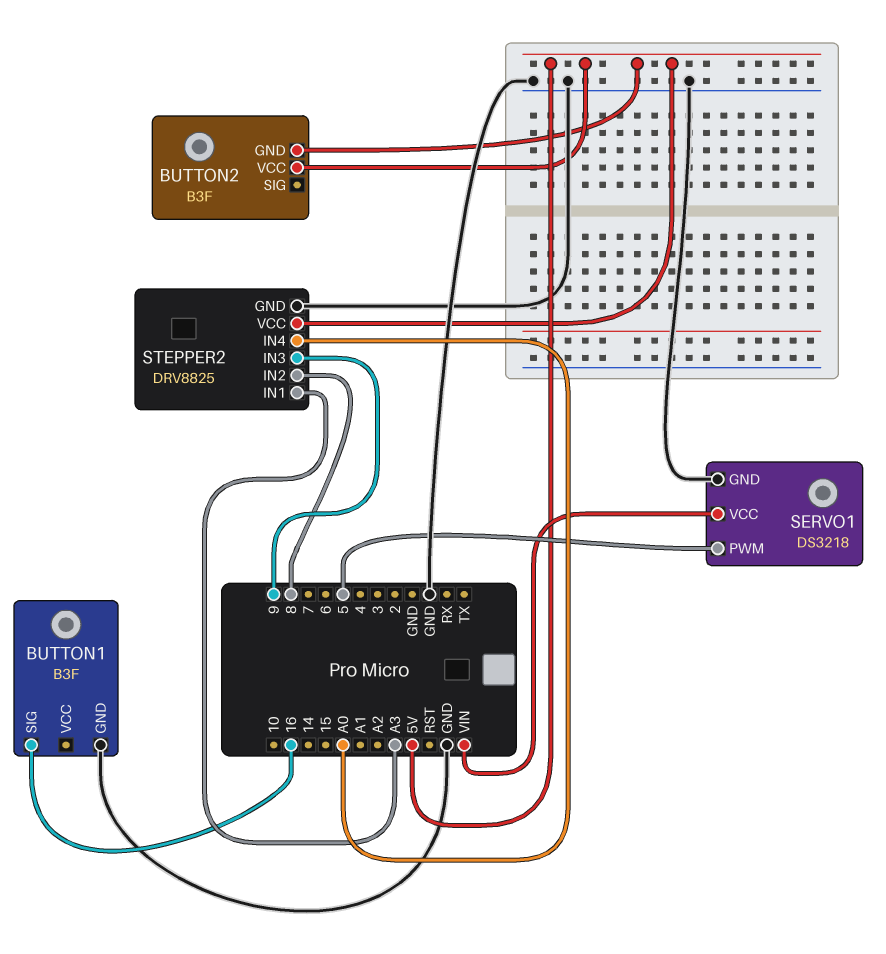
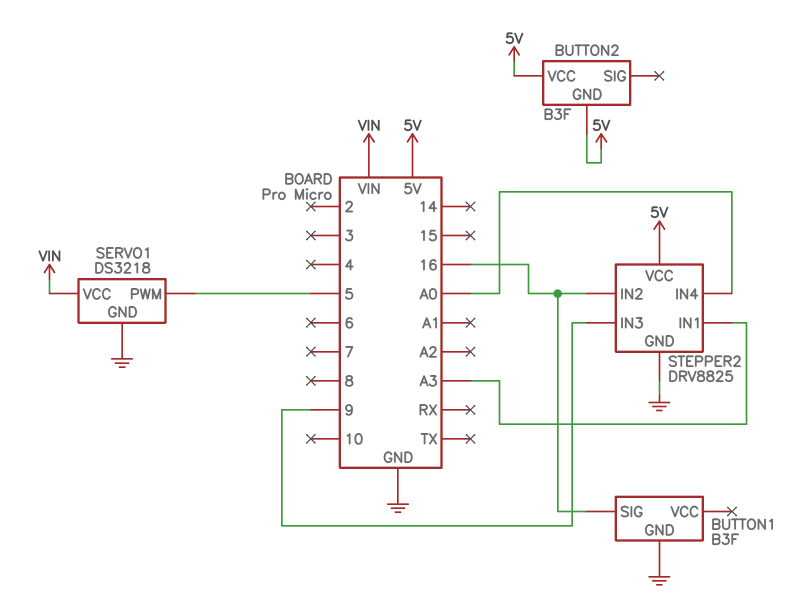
STEPPER2 pin IN2: 8 -> 16

